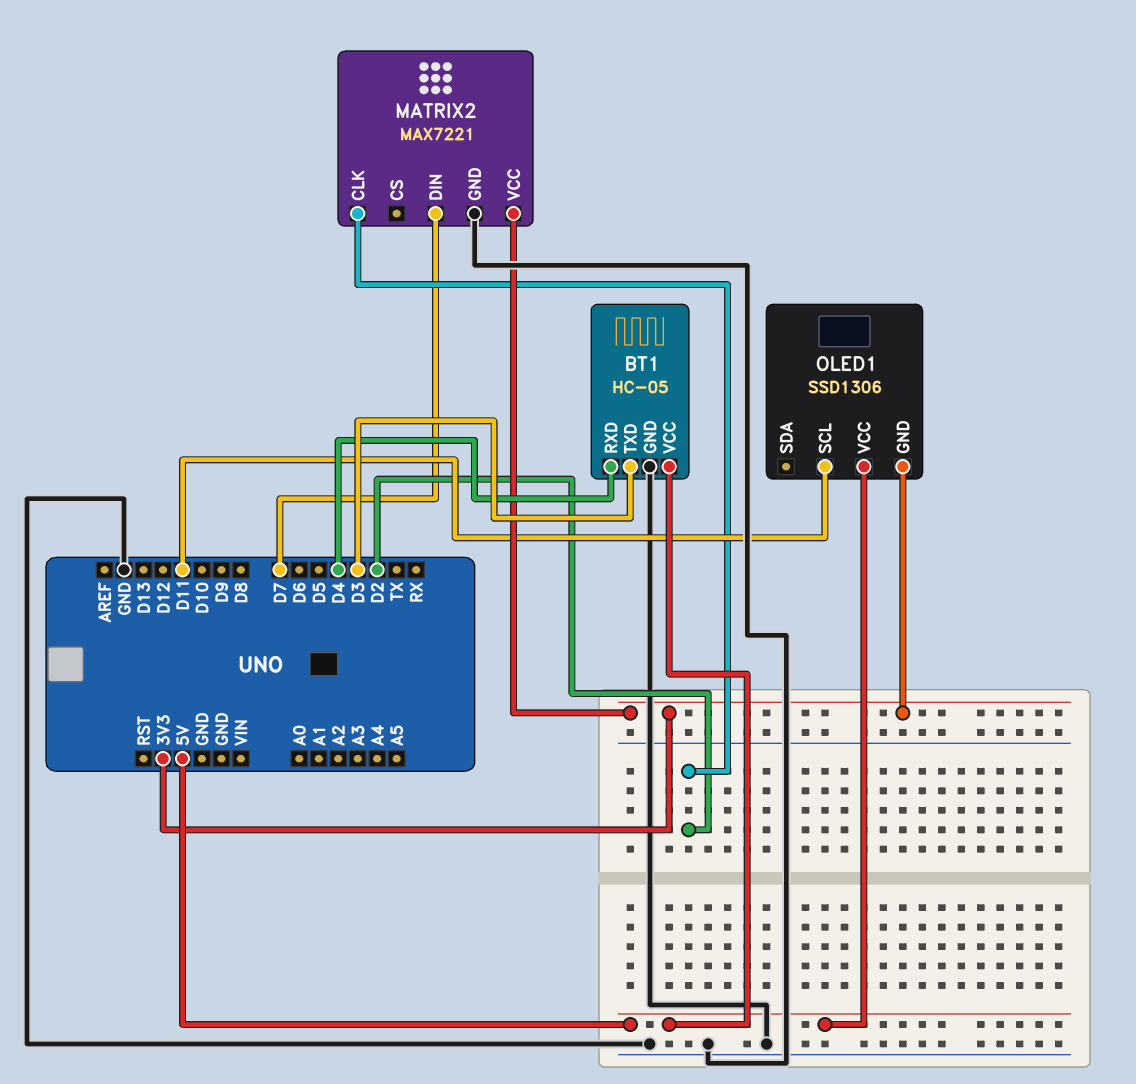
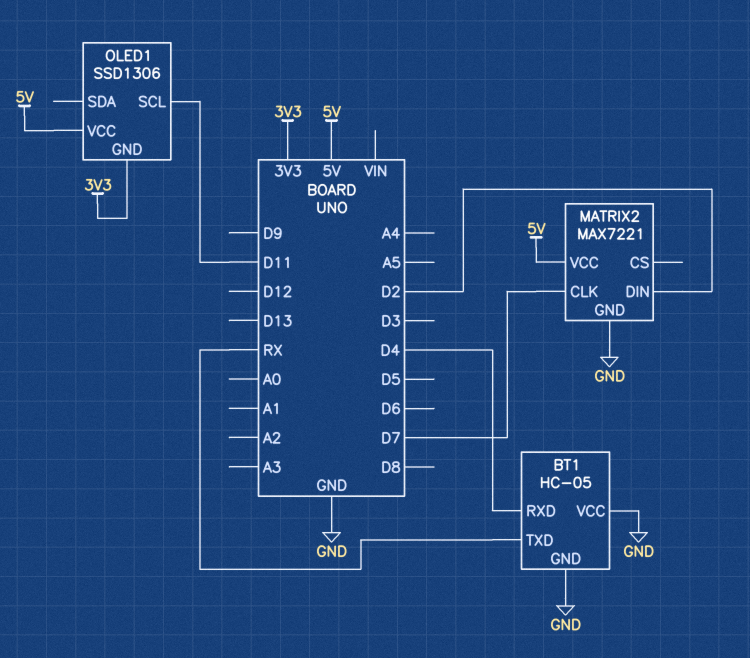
BT1 pin TXD: D3 -> RX
BT1 pin VCC: 5V -> GND
MATRIX2 pin CLK: D2 -> D7
MATRIX2 pin DIN: D7 -> D2
MATRIX2 pin VCC: 3V3 -> 5V

